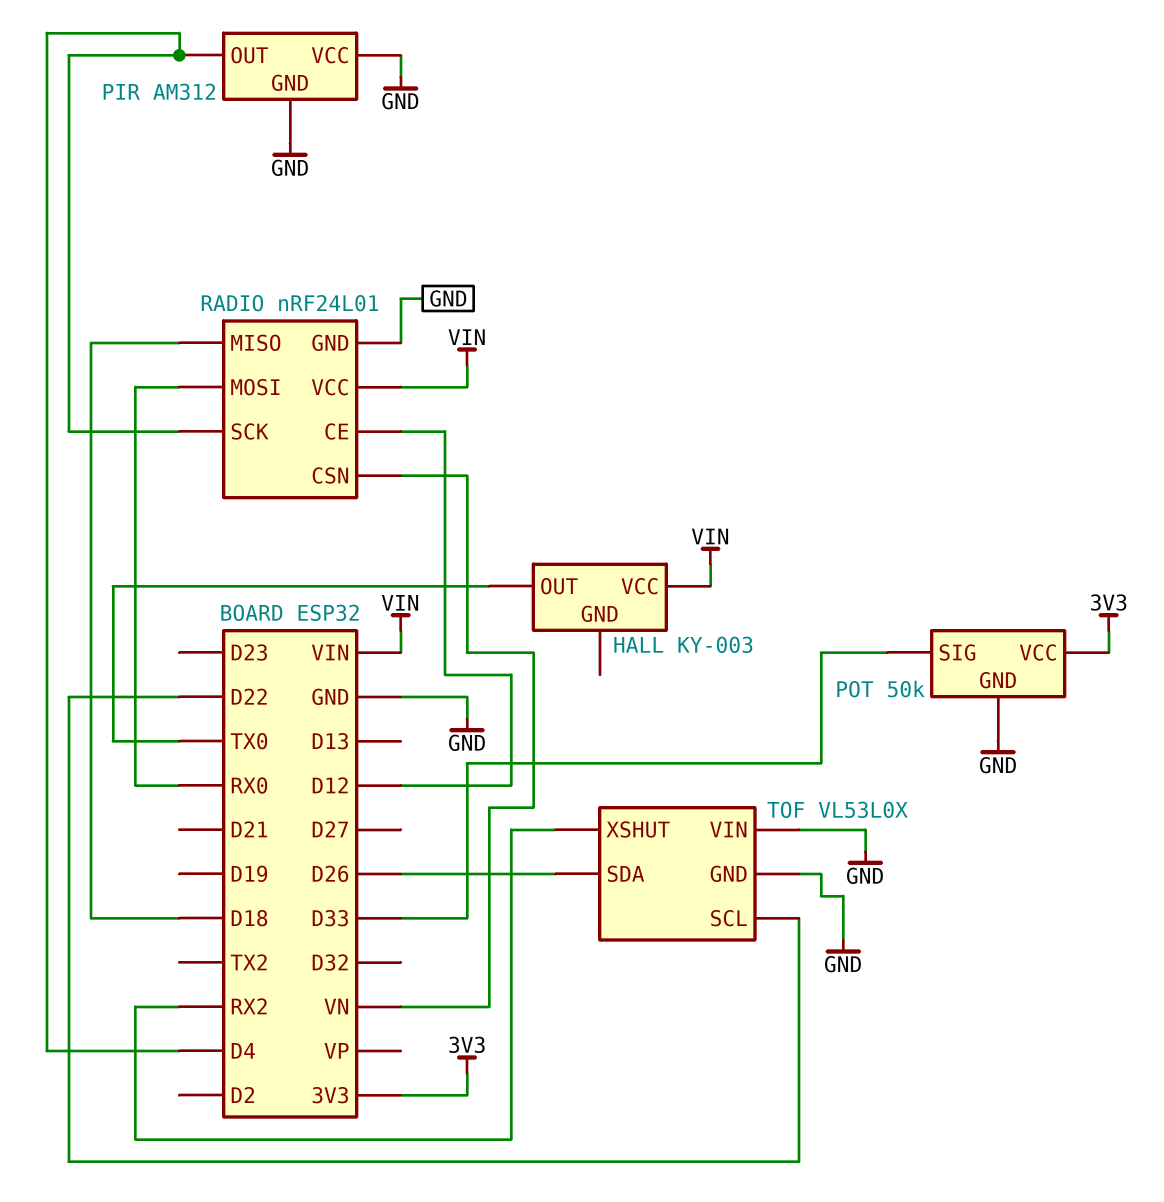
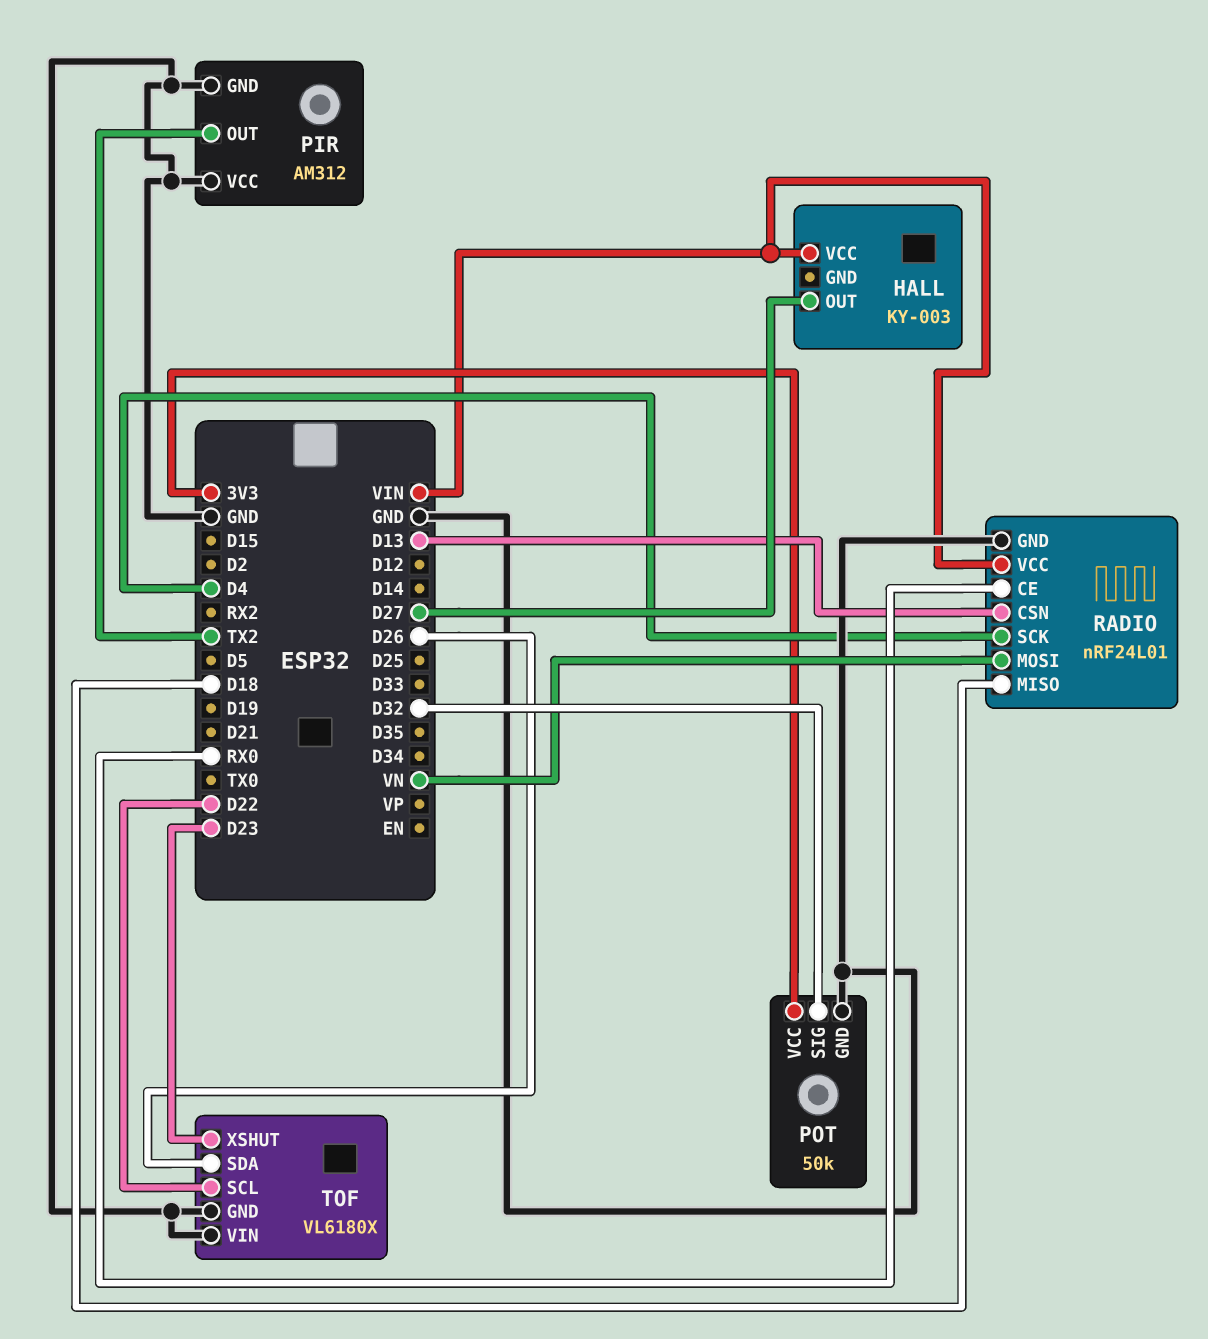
HALL pin OUT: TX0 -> D27
PIR pin OUT: D4 -> TX2
POT pin SIG: D33 -> D32
RADIO pin CE: D12 -> RX0
RADIO pin CSN: VN -> D13
RADIO pin MOSI: RX0 -> VN
TOF: VL53L0X -> VL6180X
TOF pin XSHUT: RX2 -> D23

